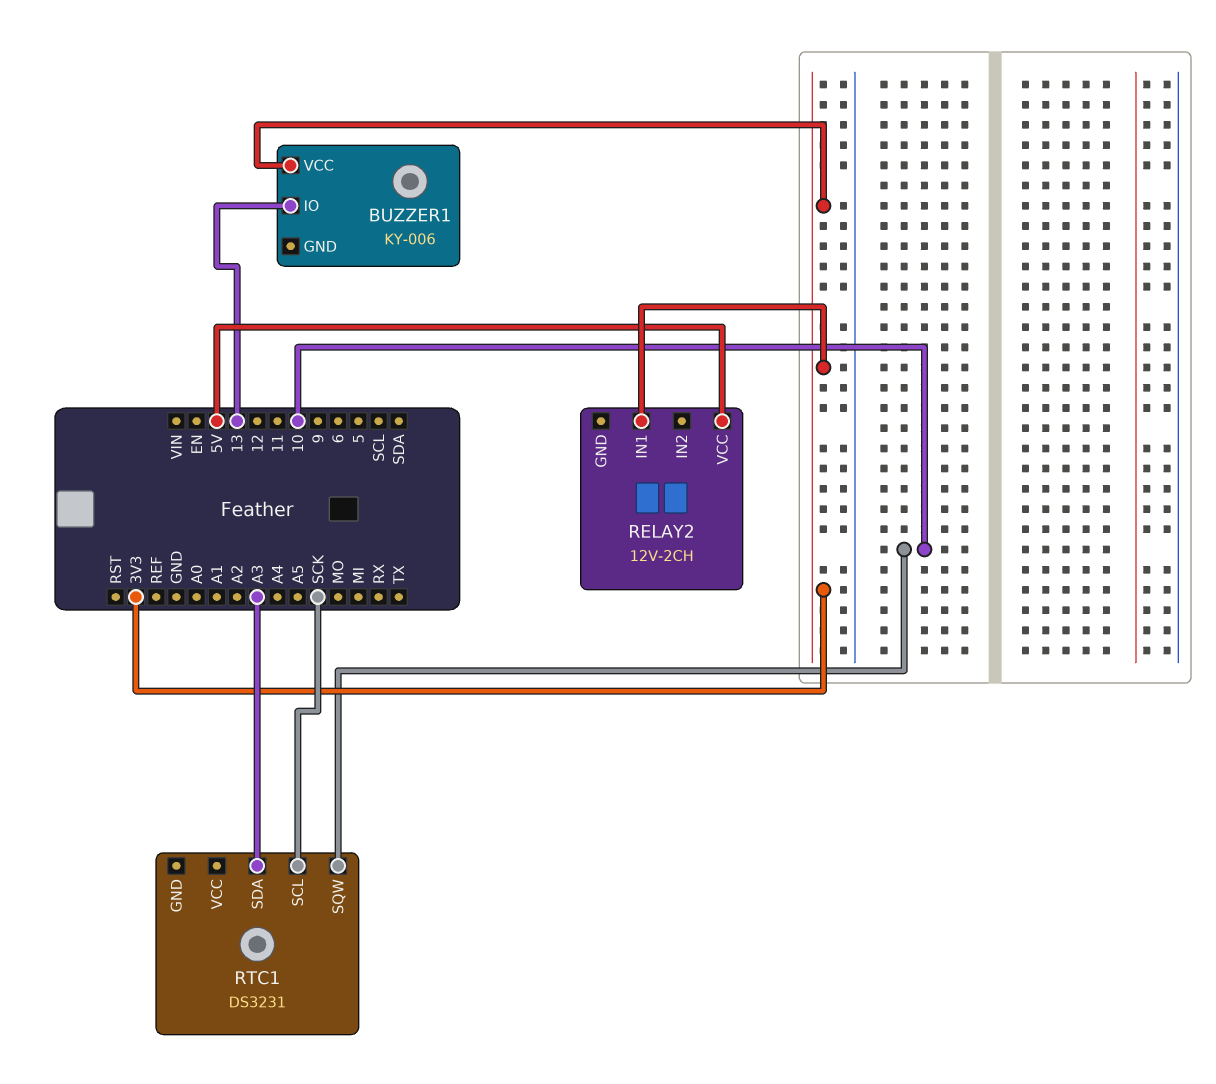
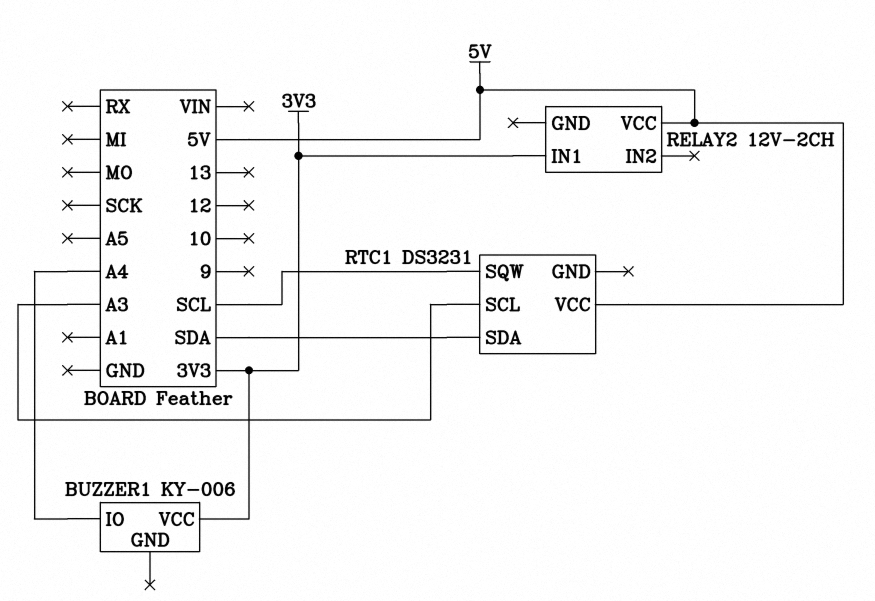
BUZZER1 pin IO: 13 -> A4
RTC1 pin SCL: SCK -> A3
RTC1 pin SDA: A3 -> SDA
RTC1 pin SQW: 10 -> SCL
RTC1 pin VCC: none -> 5V

